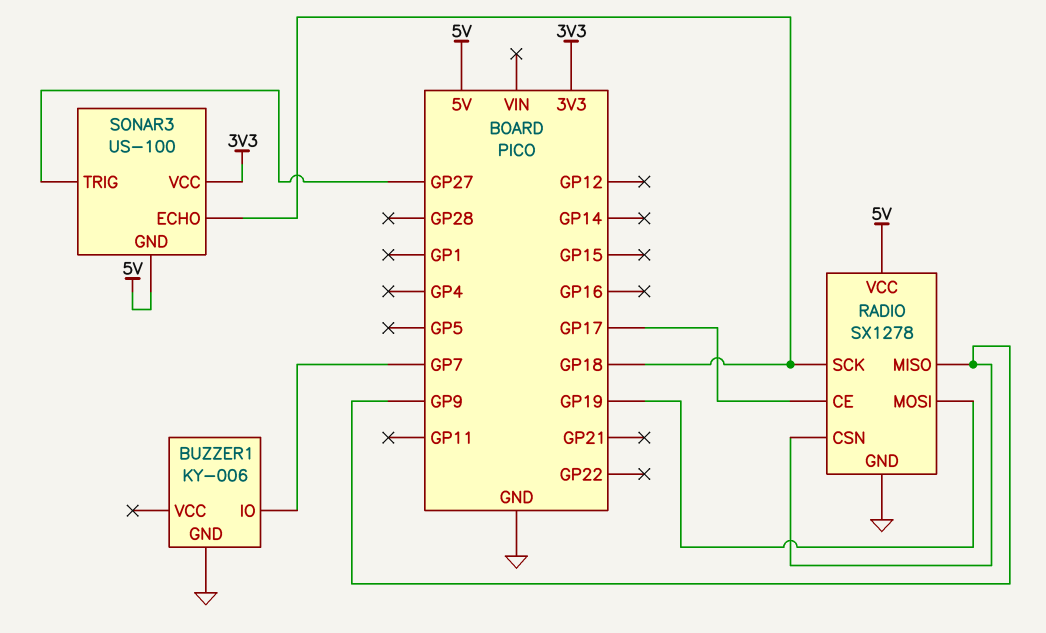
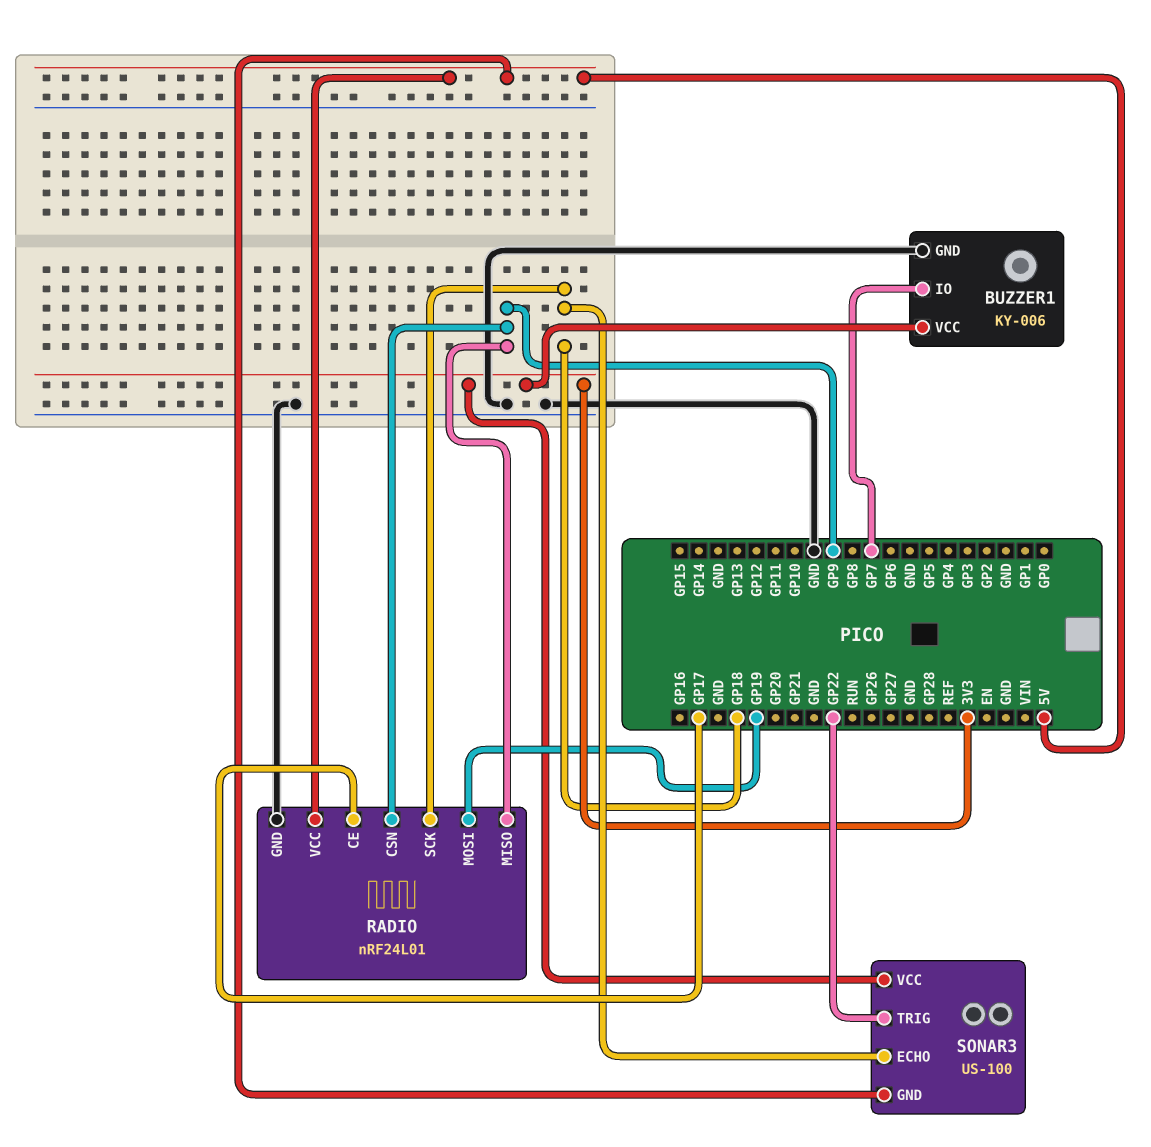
BUZZER1 pin VCC: none -> 3V3
RADIO: SX1278 -> nRF24L01
SONAR3 pin TRIG: GP27 -> GP22

